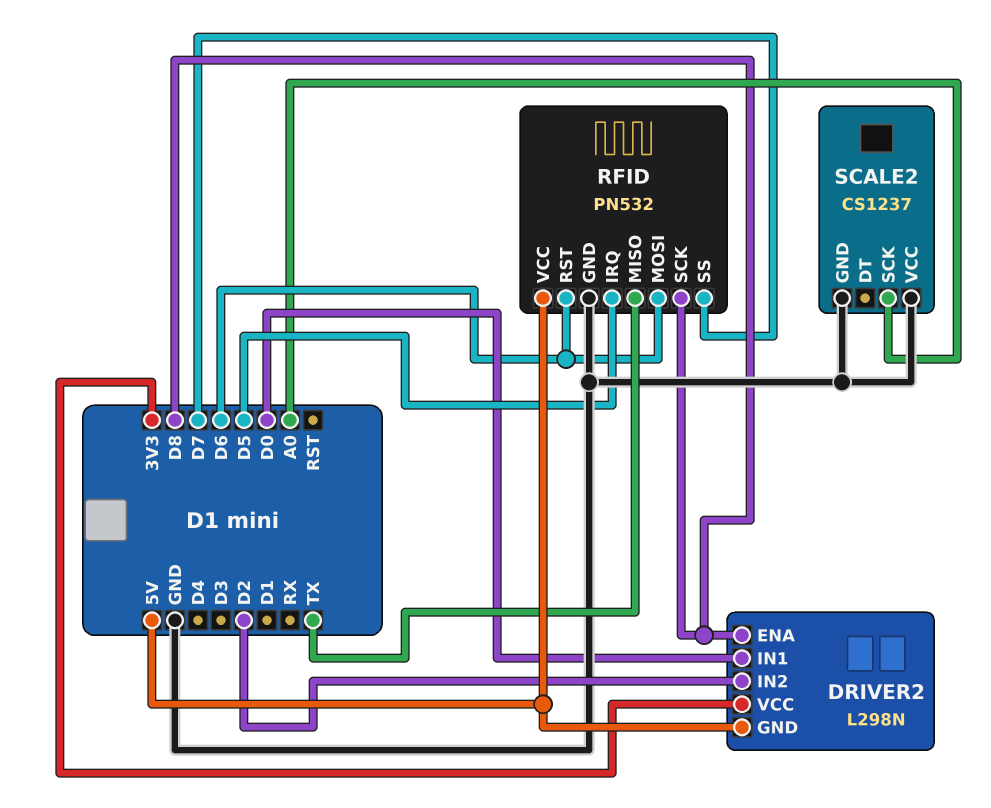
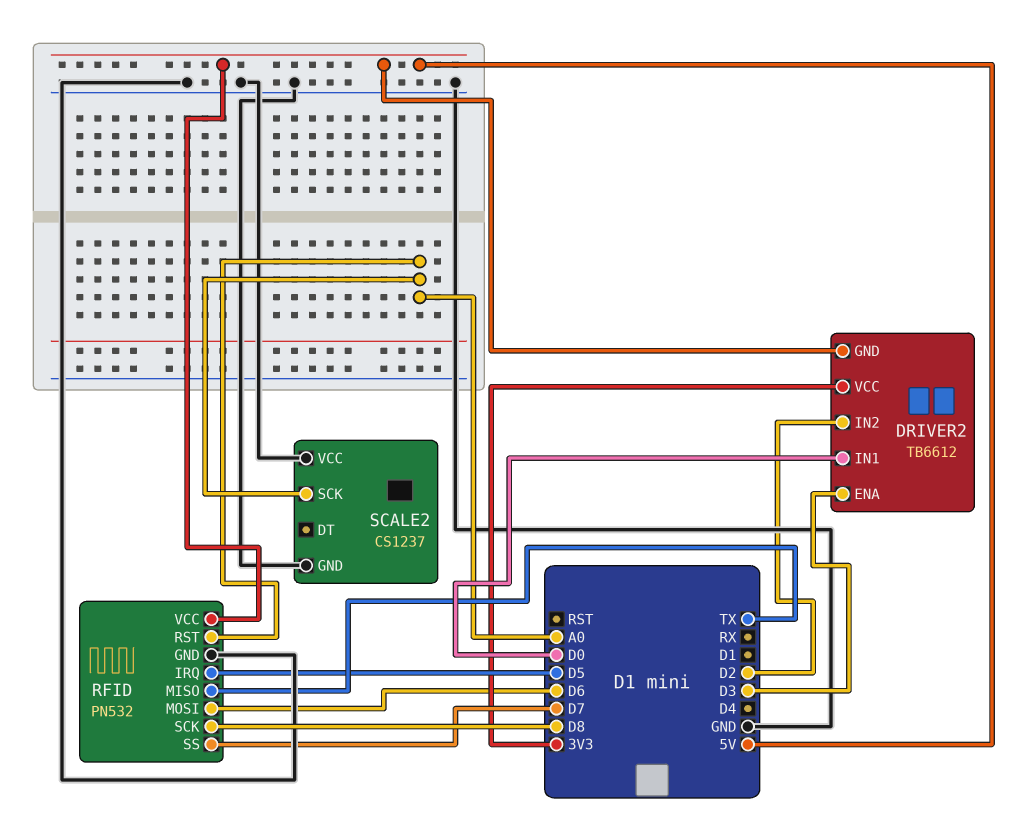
DRIVER2: L298N -> TB6612
DRIVER2 pin ENA: D8 -> D3
RFID pin RST: D6 -> A0

